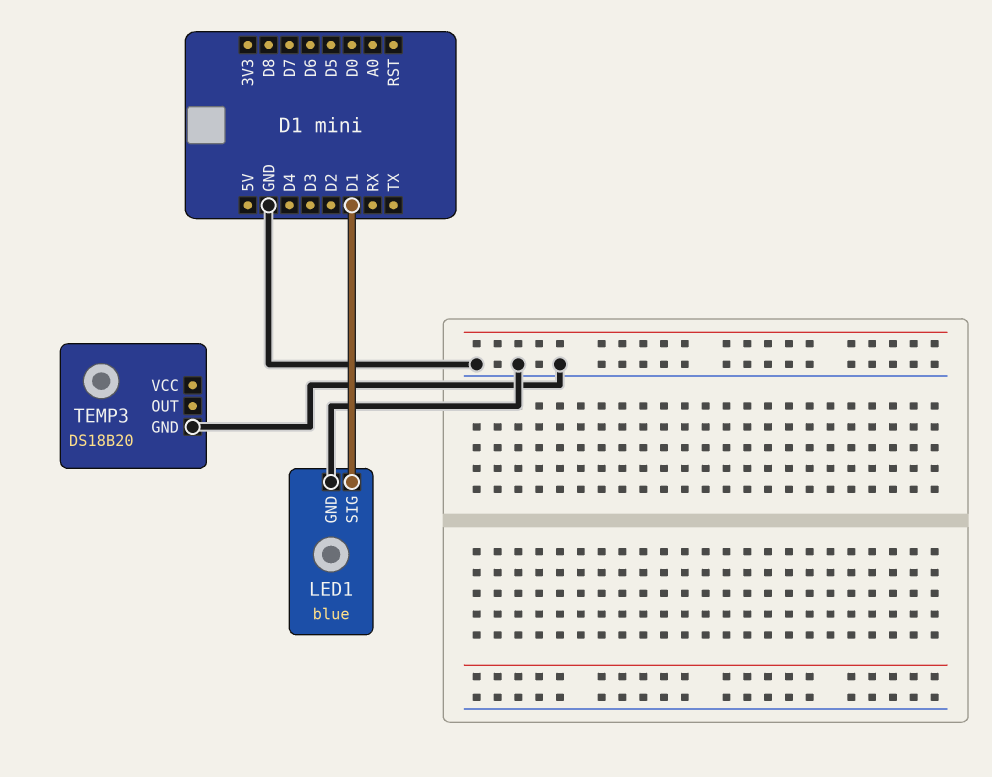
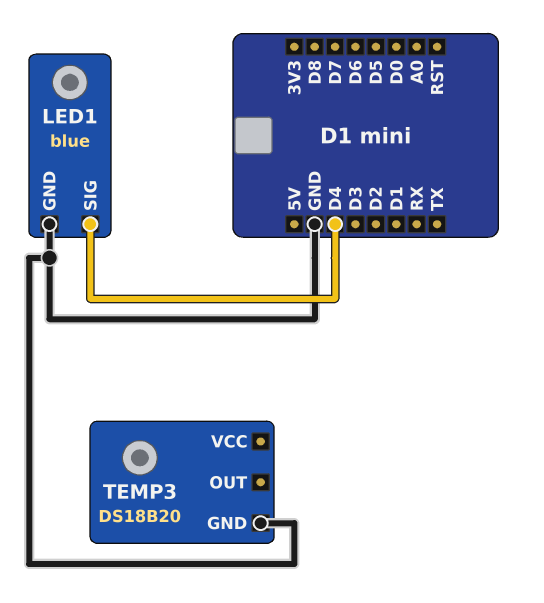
LED1 pin SIG: D1 -> D4

